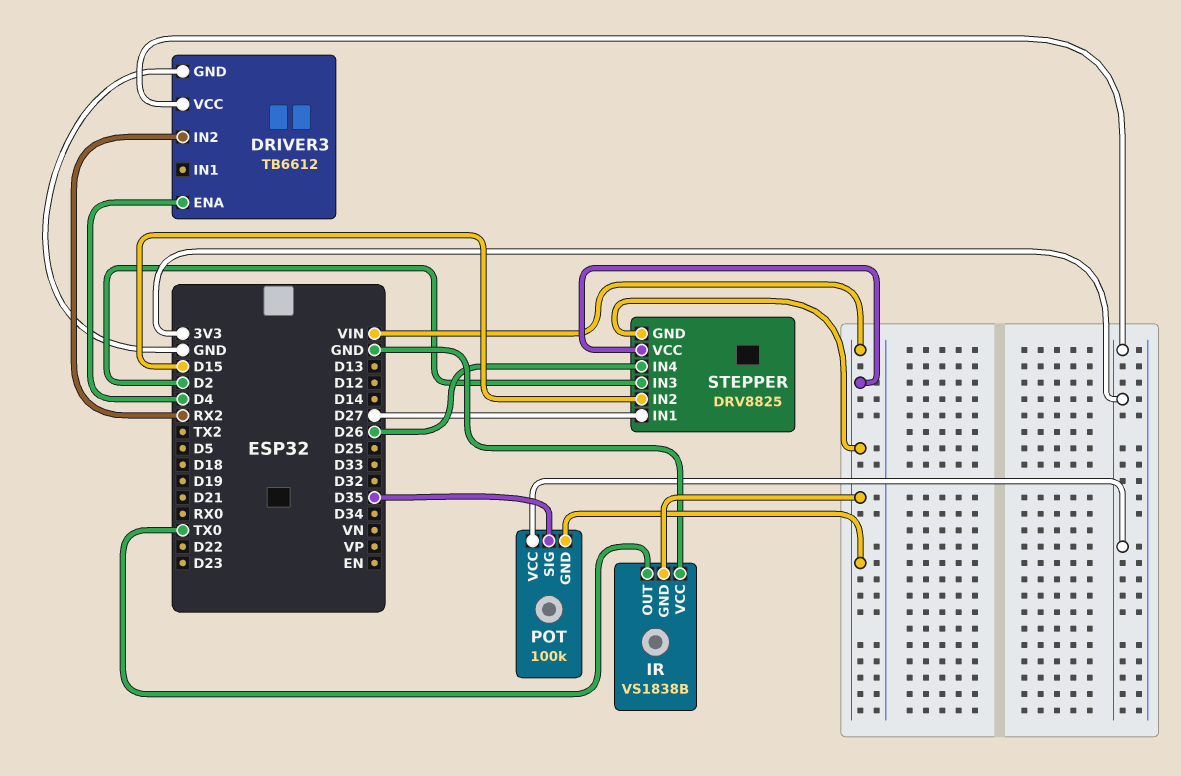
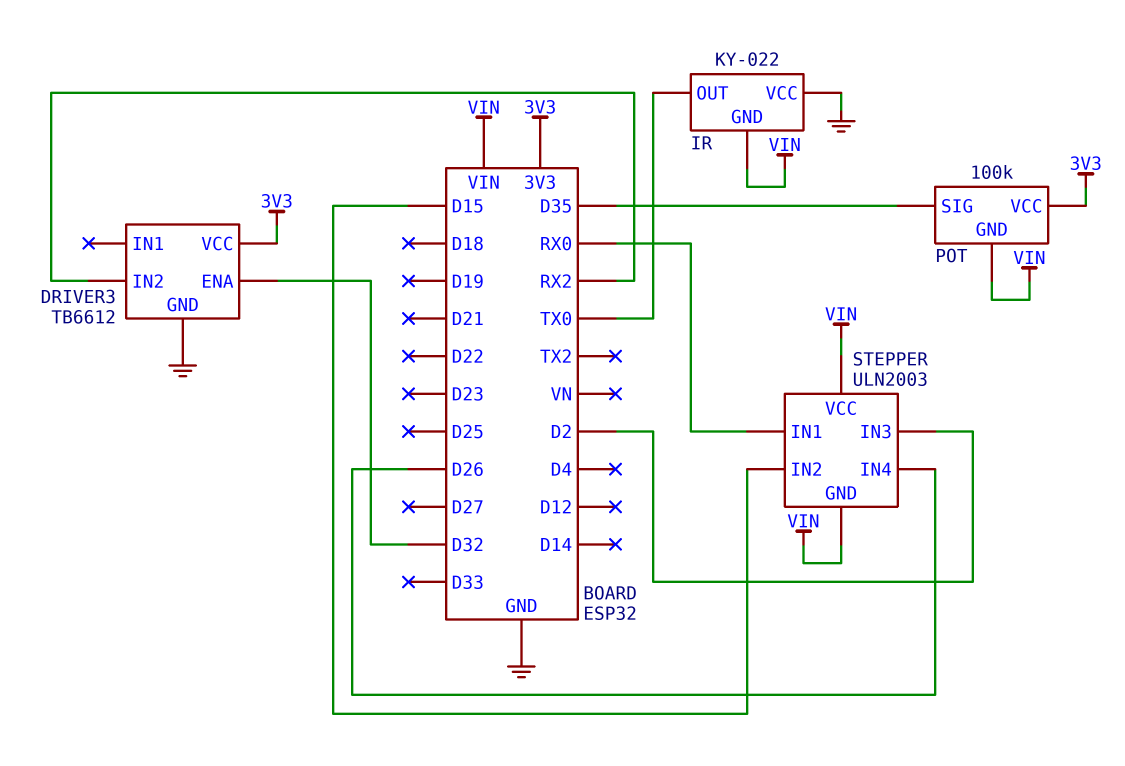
DRIVER3 pin ENA: D4 -> D32
IR: VS1838B -> KY-022
STEPPER: DRV8825 -> ULN2003
STEPPER pin IN1: D27 -> RX0

